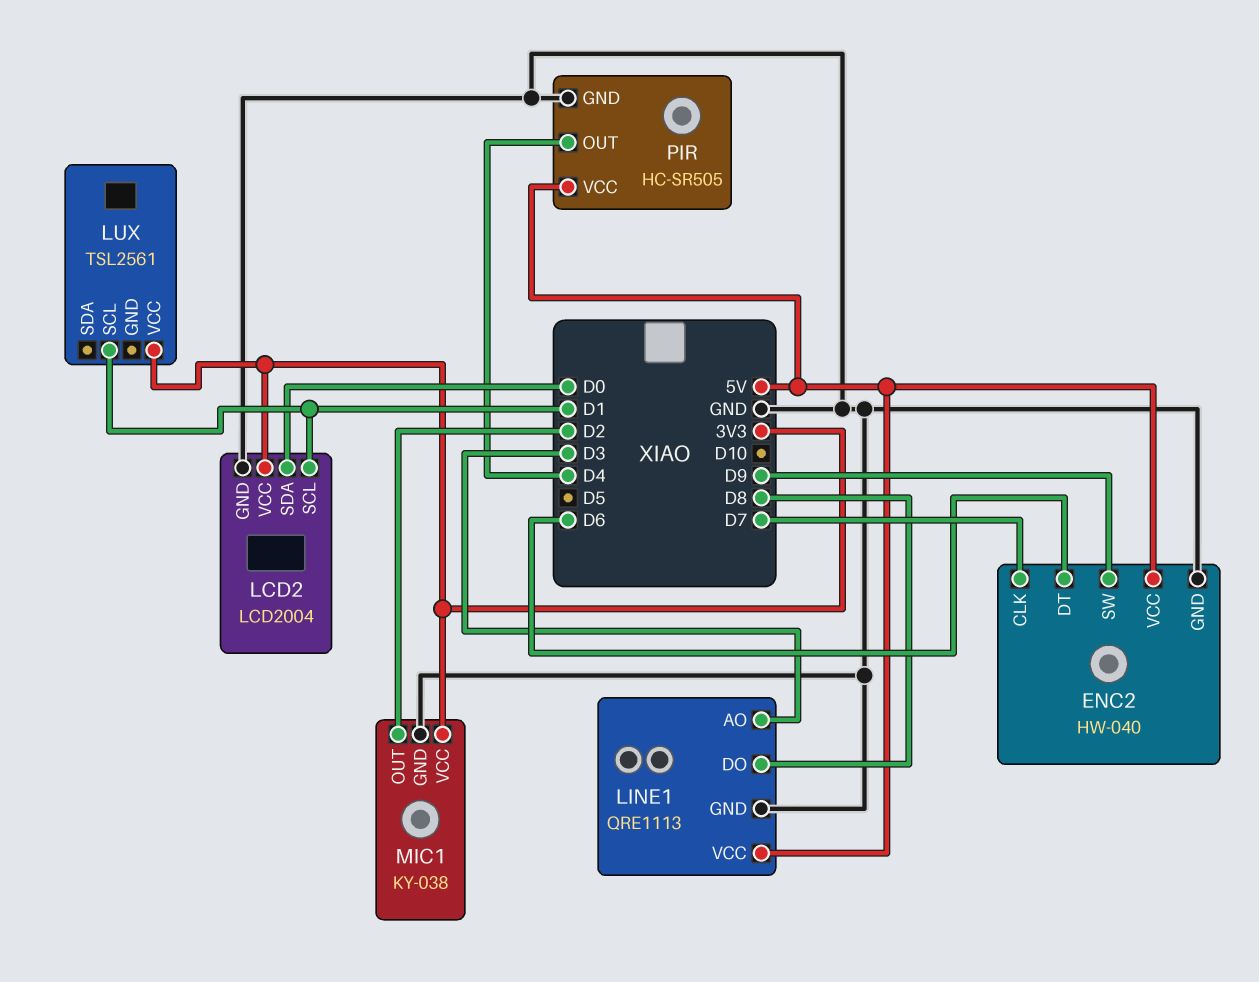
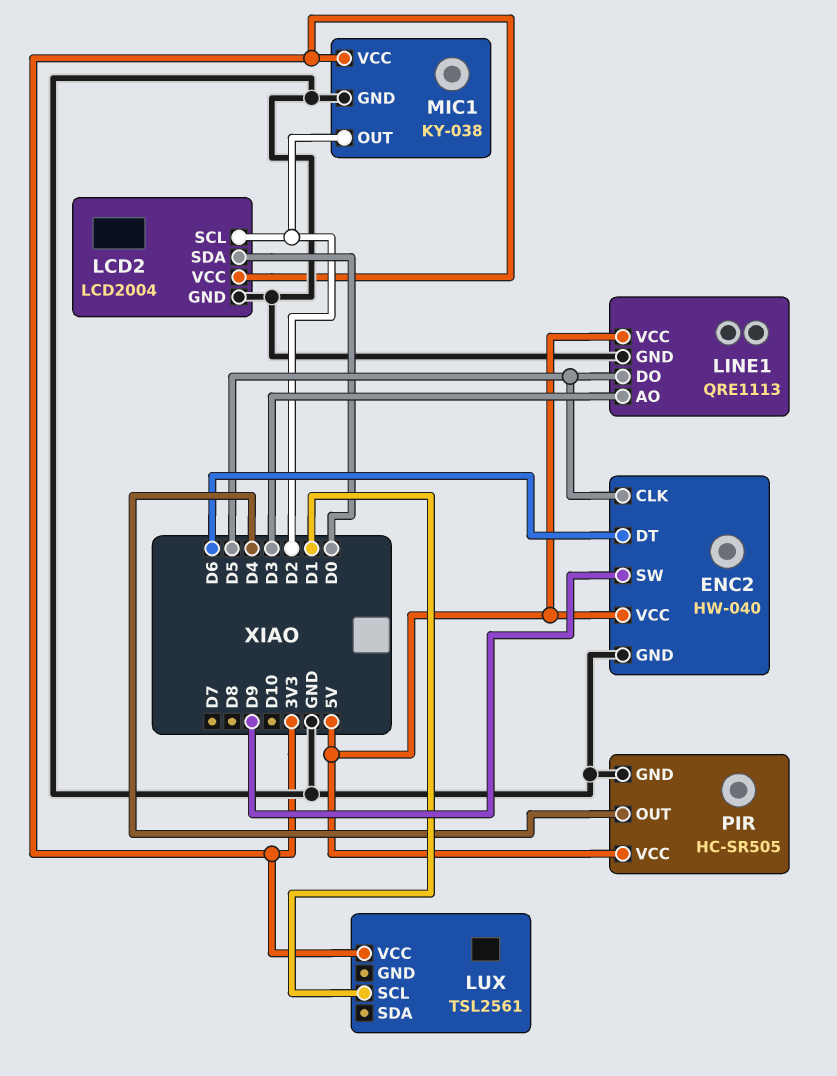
ENC2 pin CLK: D7 -> D5
LCD2 pin SCL: D1 -> D2
LINE1 pin DO: D8 -> D5

